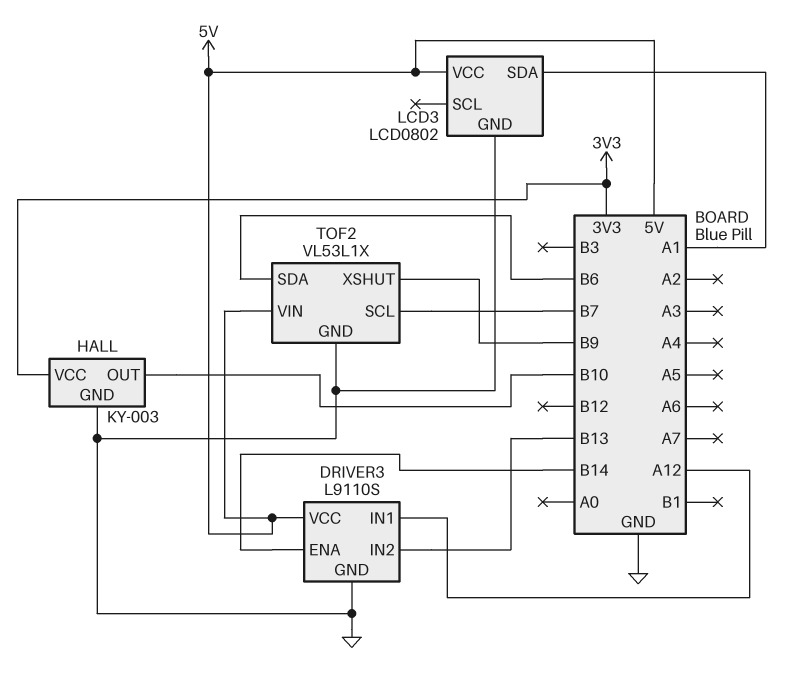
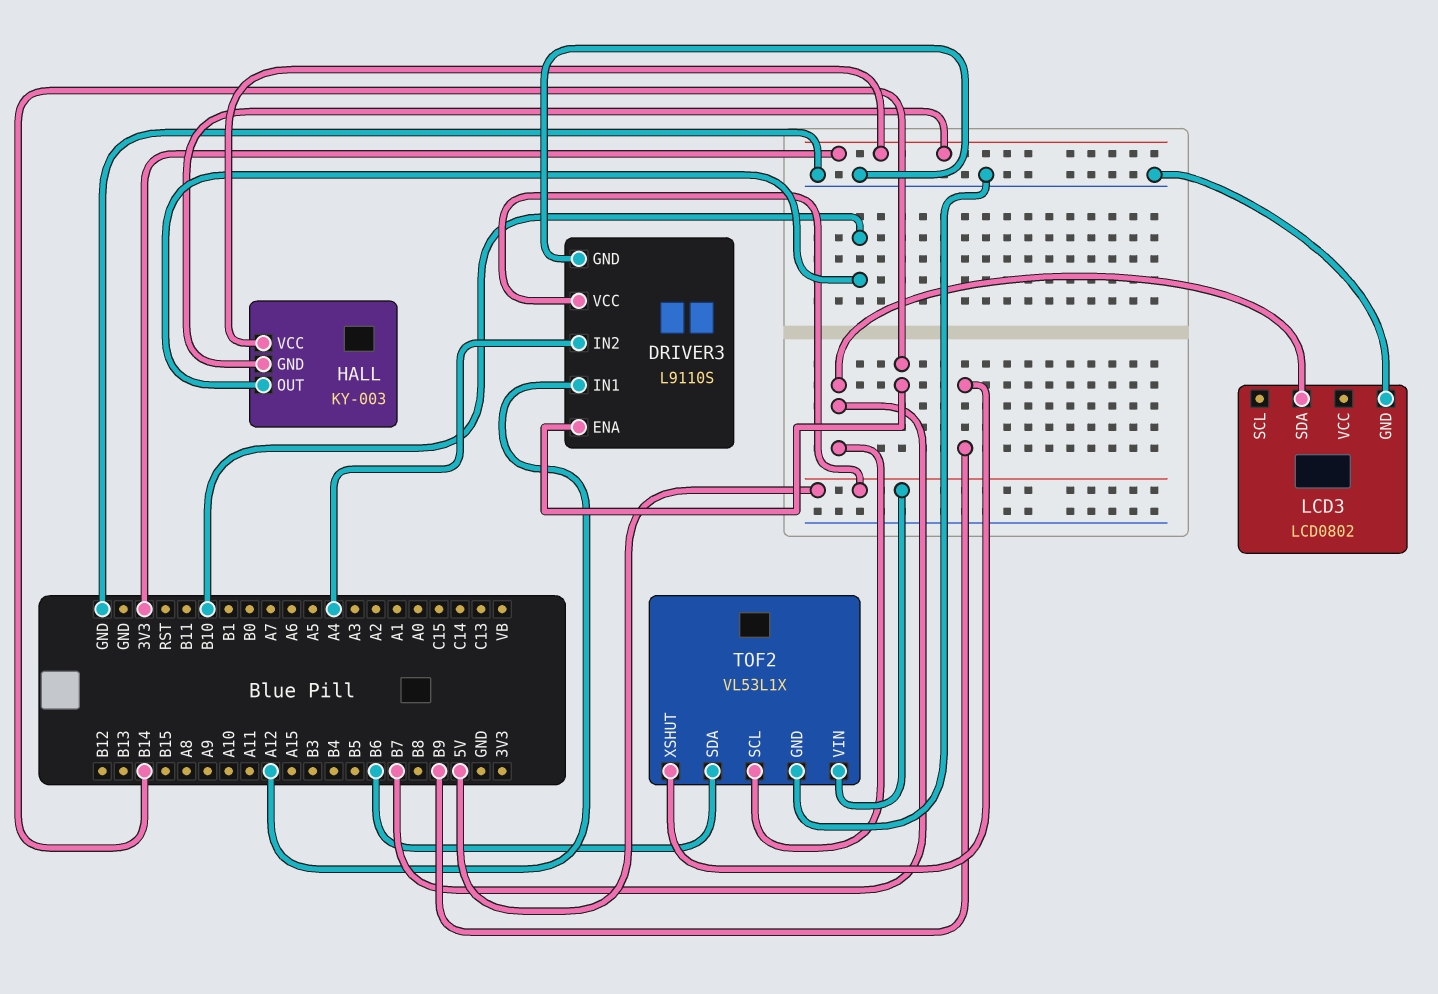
DRIVER3 pin IN2: B13 -> A4
HALL pin GND: GND -> 3V3
LCD3 pin SDA: A1 -> B7
LCD3 pin VCC: 5V -> none

